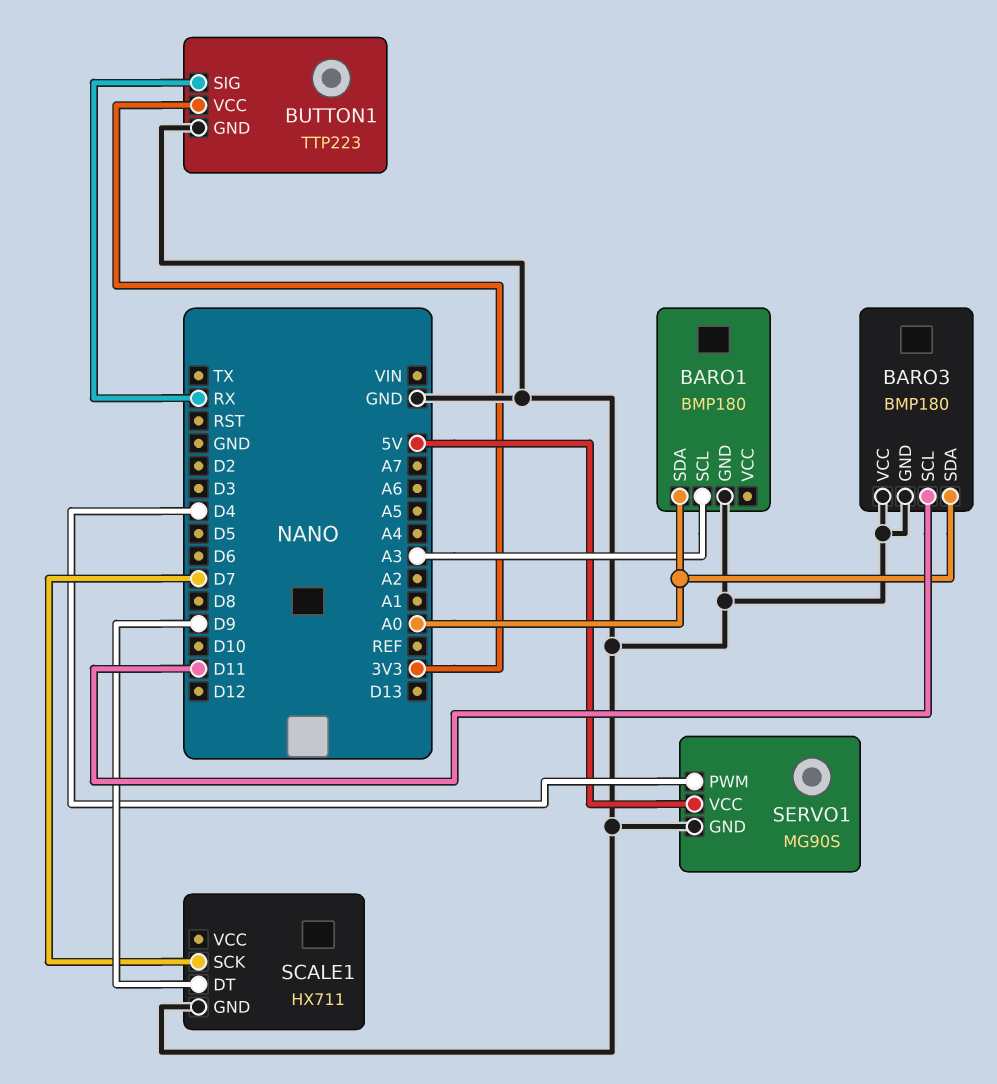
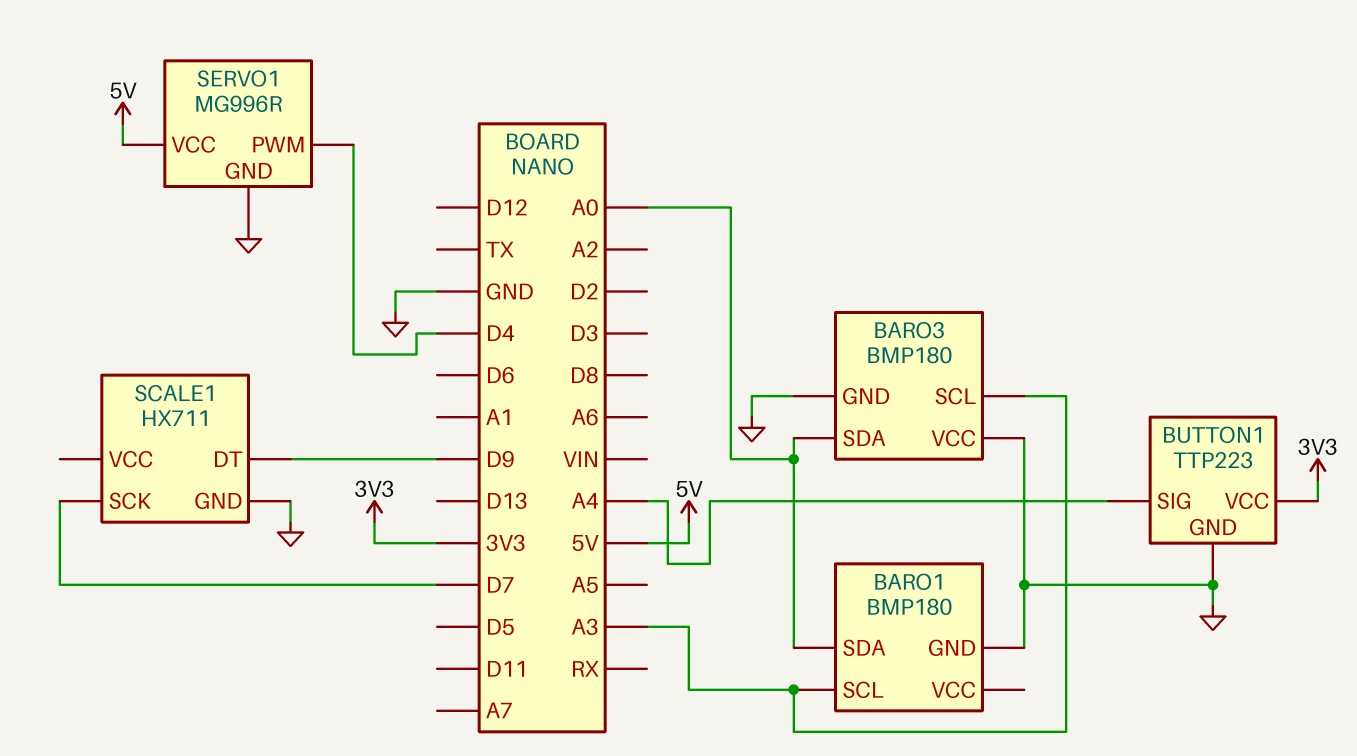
BARO3 pin SCL: D11 -> A3
BUTTON1 pin SIG: RX -> A4
SERVO1: MG90S -> MG996R

